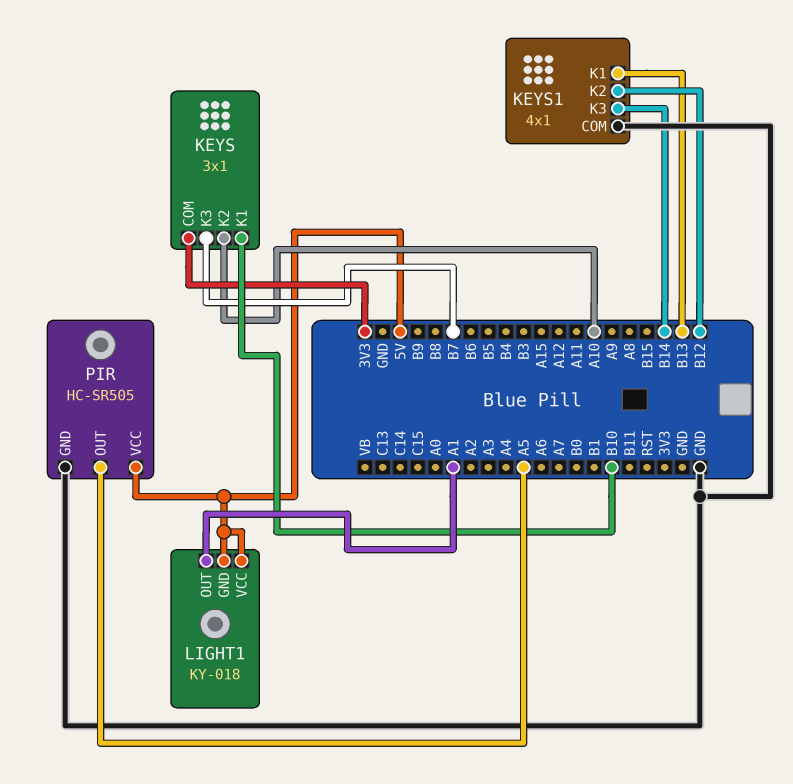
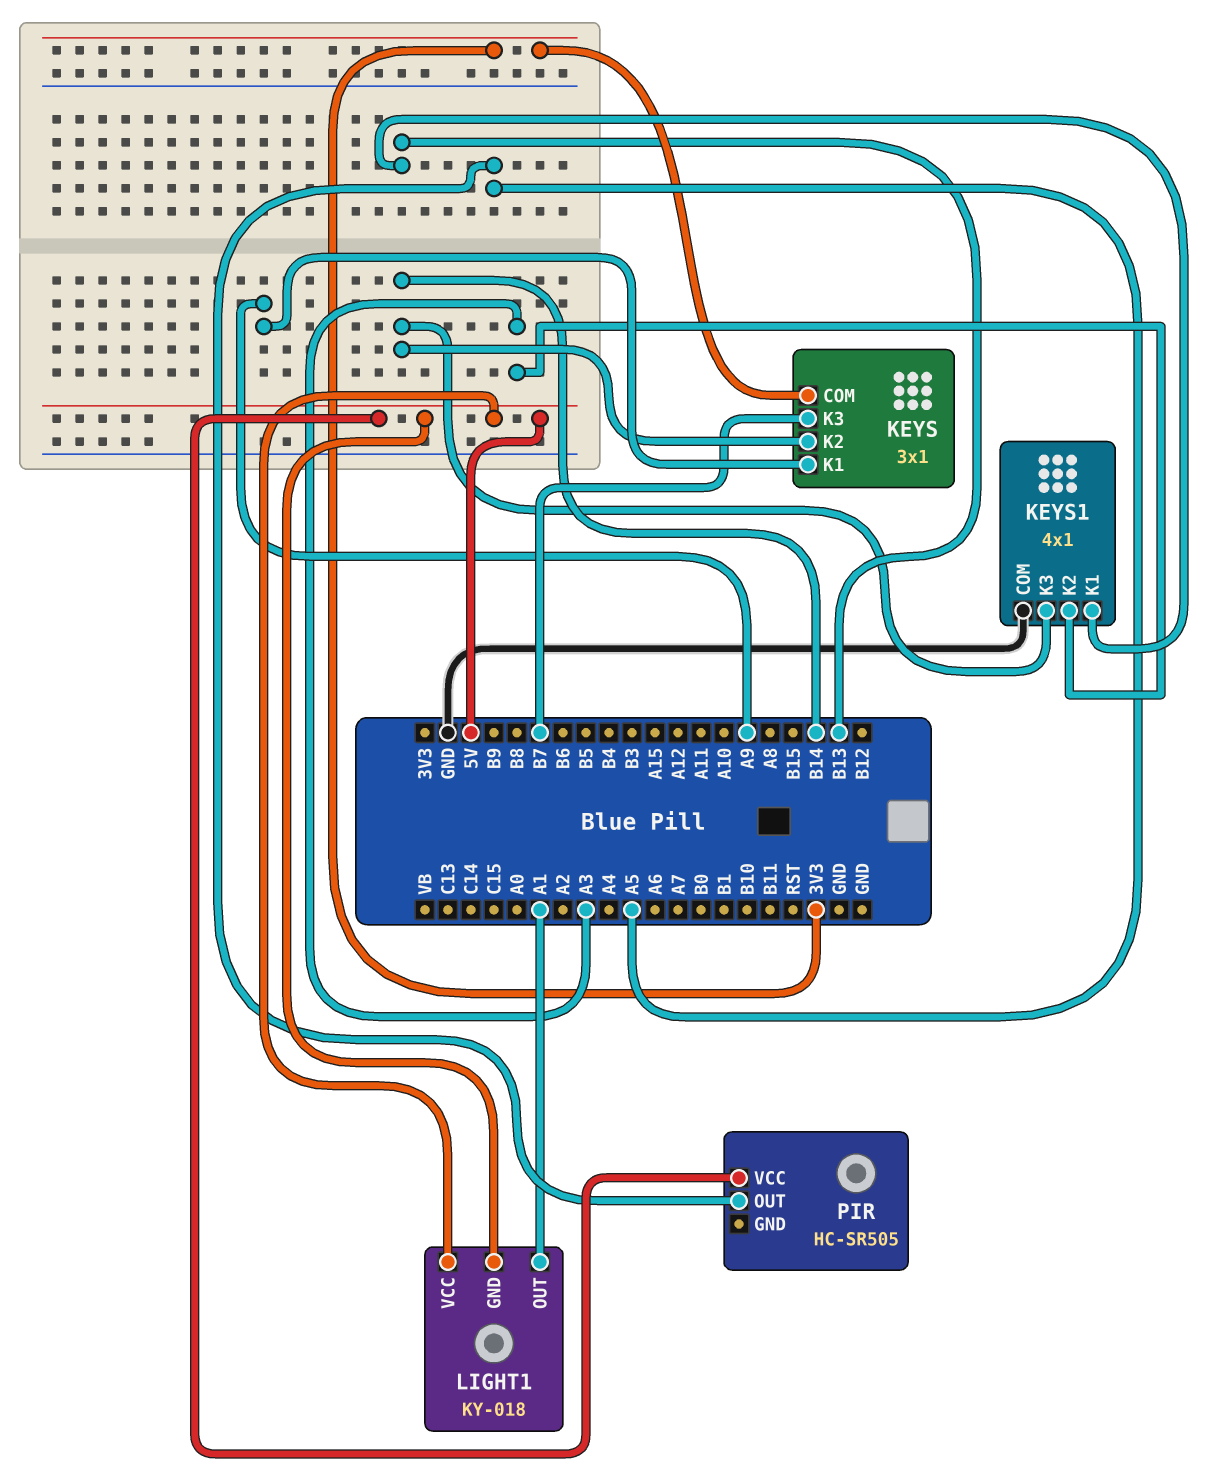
KEYS pin K1: B10 -> A9
KEYS pin K2: A10 -> B14
KEYS1 pin K2: B12 -> A3
PIR pin GND: GND -> none

